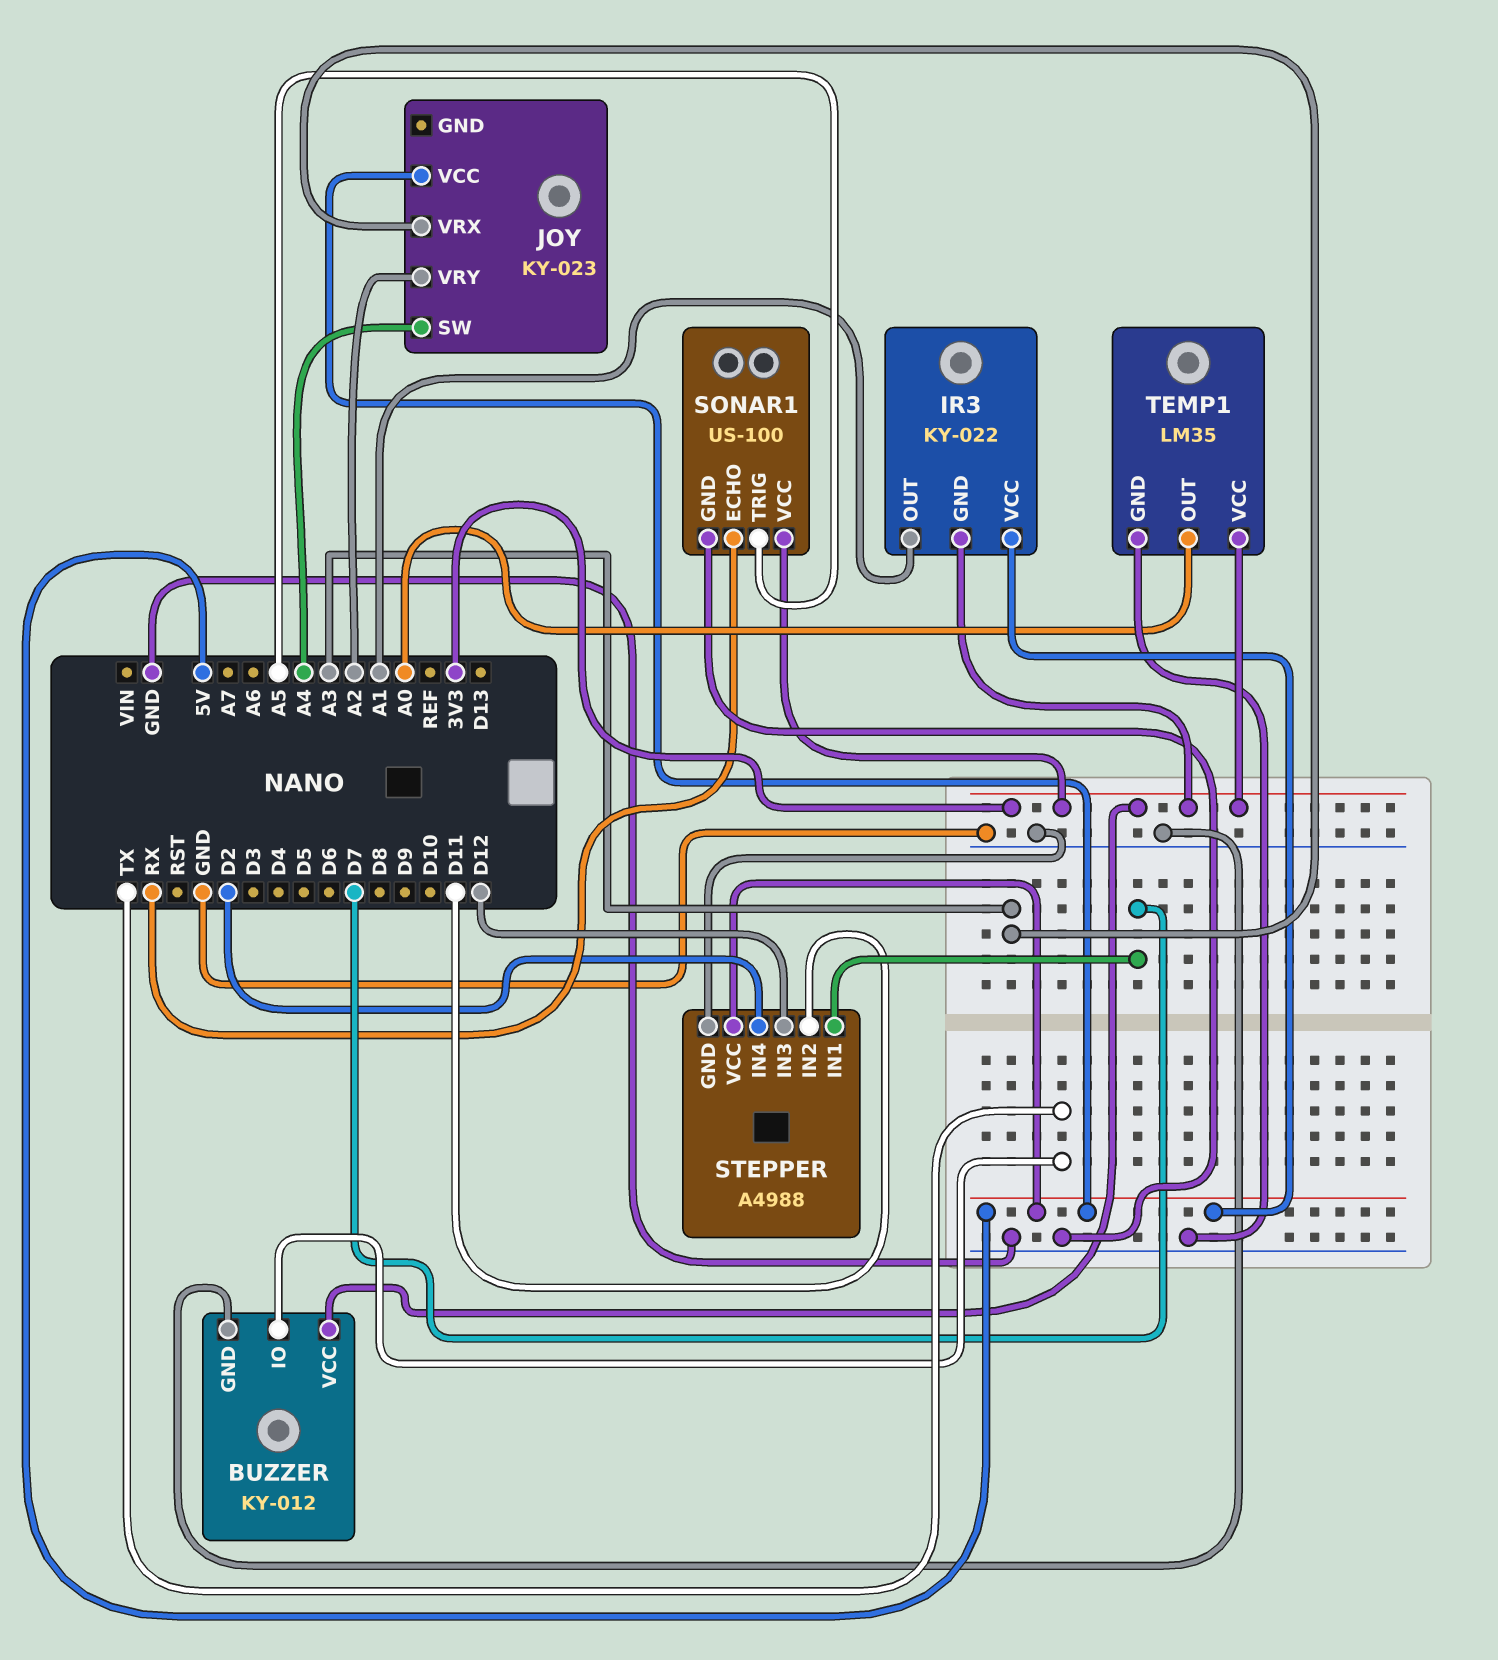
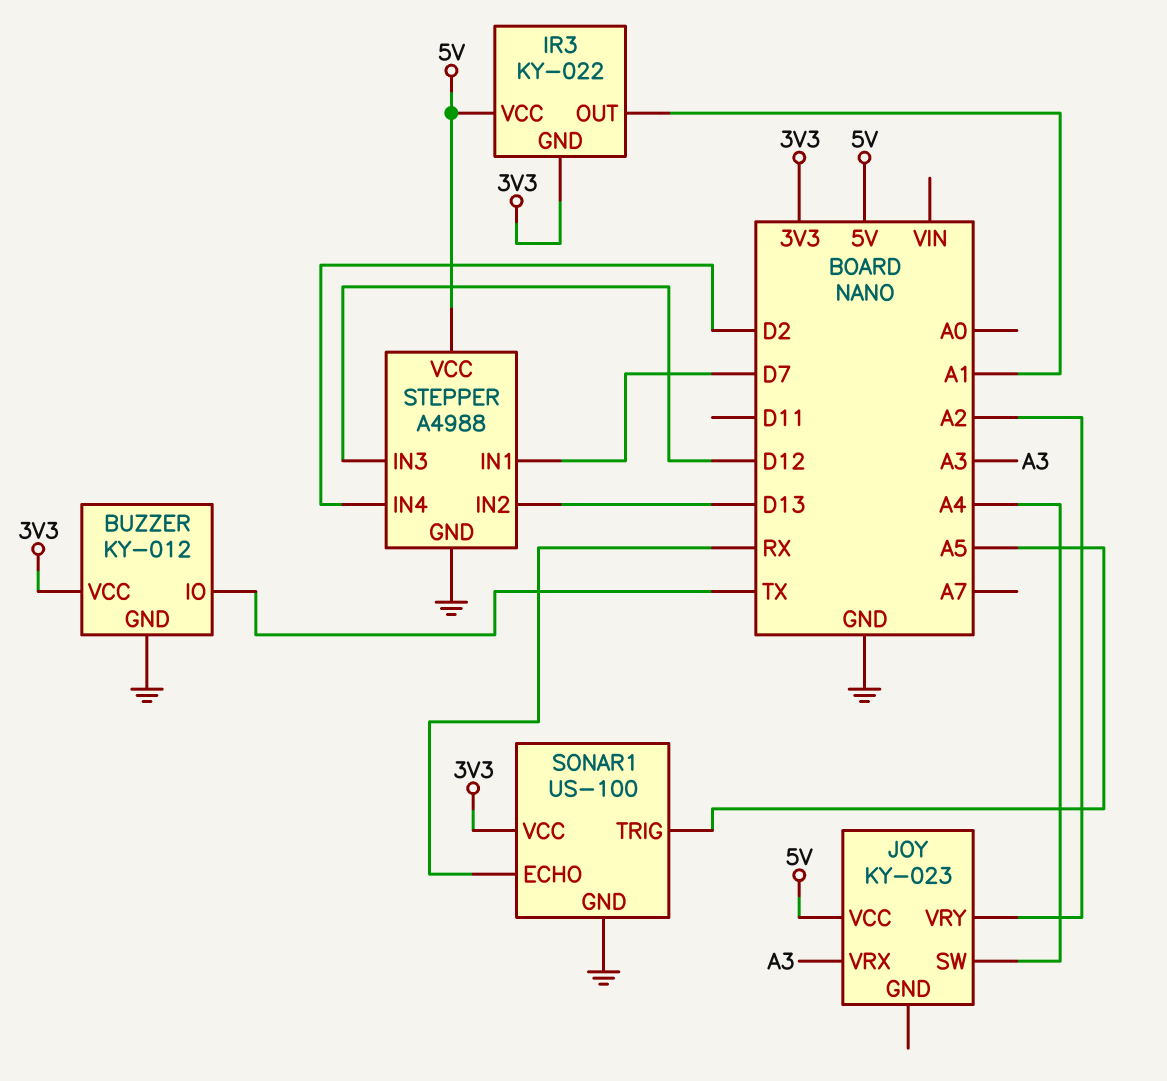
STEPPER pin IN2: D11 -> D13
TEMP1: LM35 -> none
TEMP1 pin GND: GND -> none
TEMP1 pin OUT: A0 -> none
TEMP1 pin VCC: 3V3 -> none

